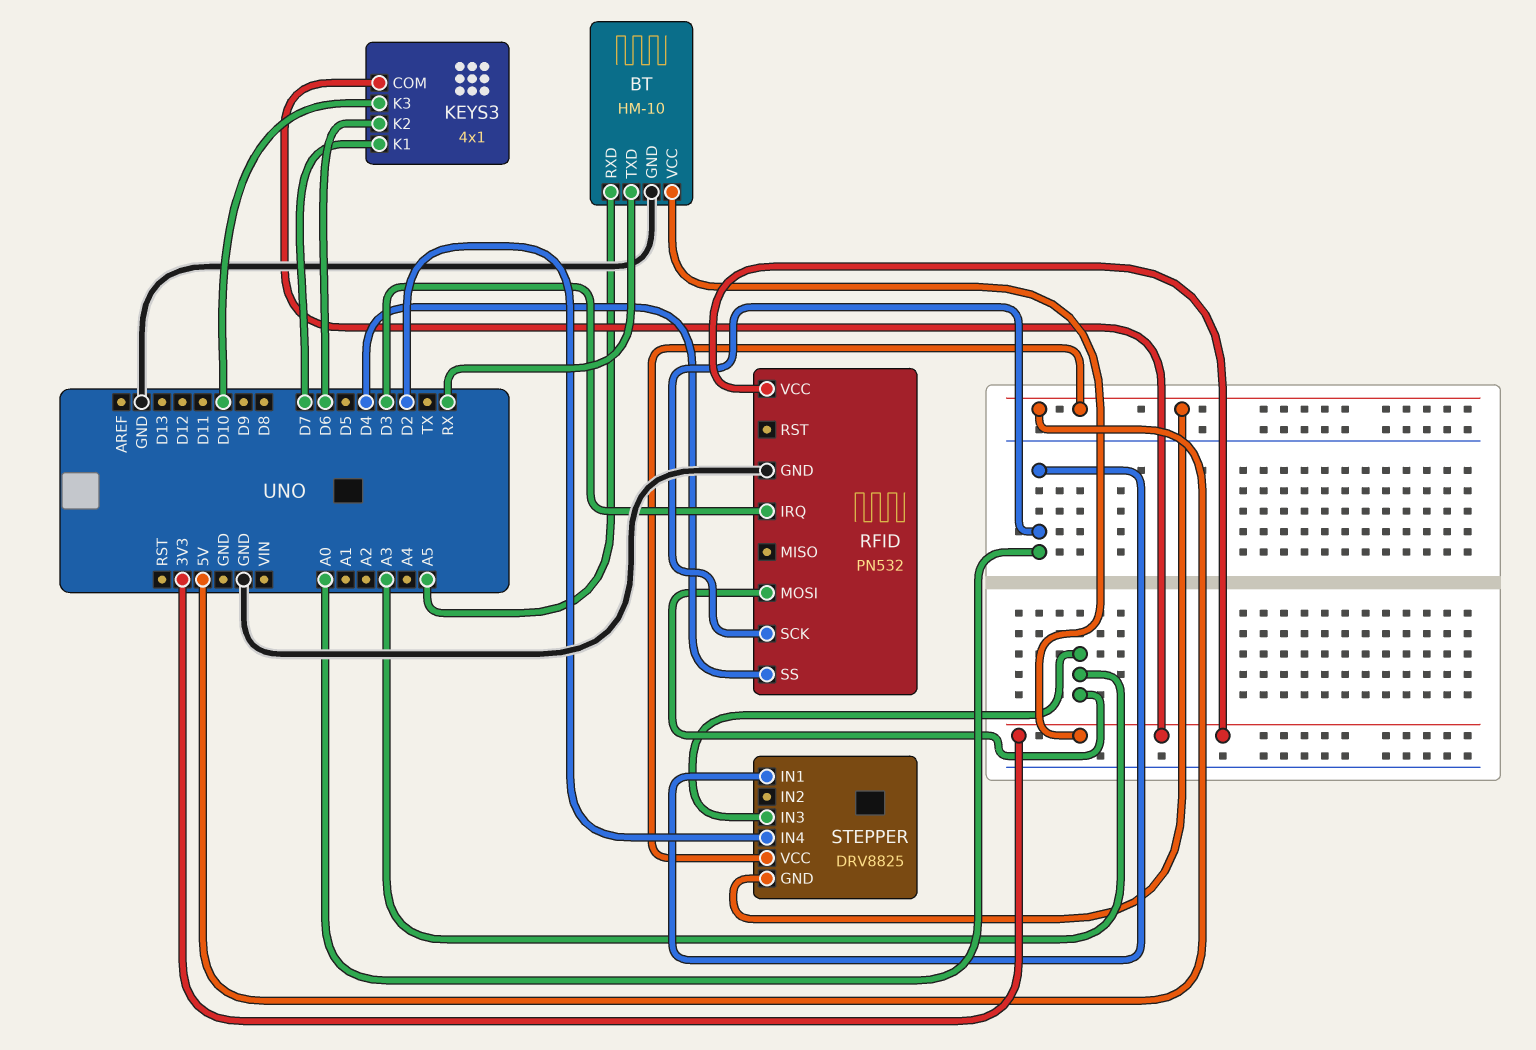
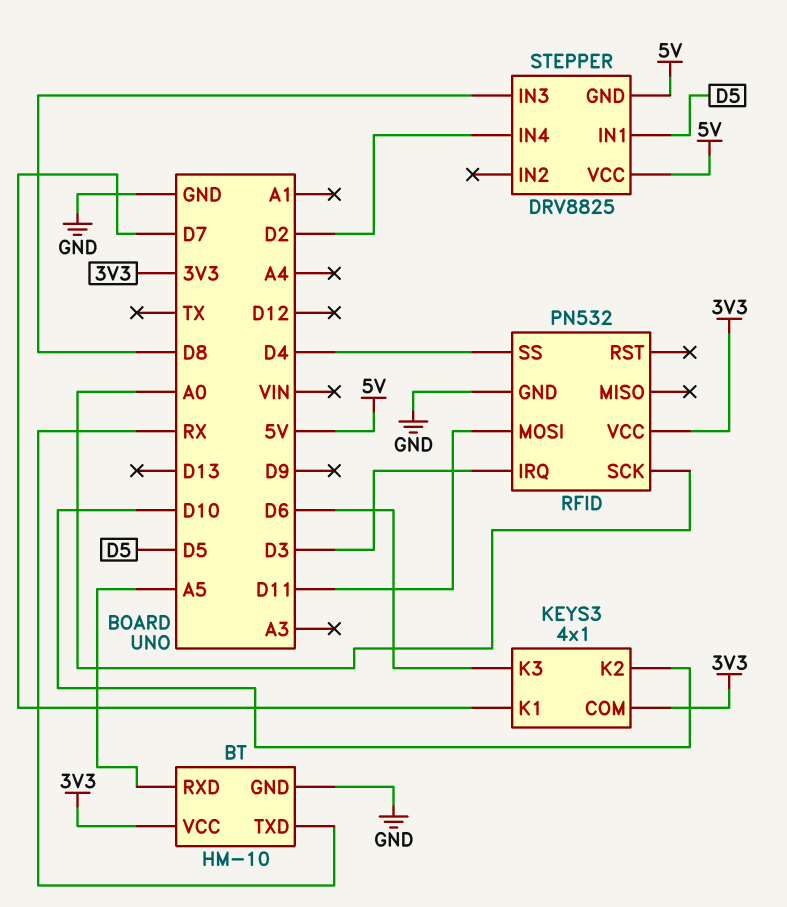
KEYS3 pin K2: D6 -> D10
KEYS3 pin K3: D10 -> D6
RFID pin MOSI: A3 -> D11
STEPPER pin IN1: A0 -> D5
STEPPER pin IN3: A3 -> D8

